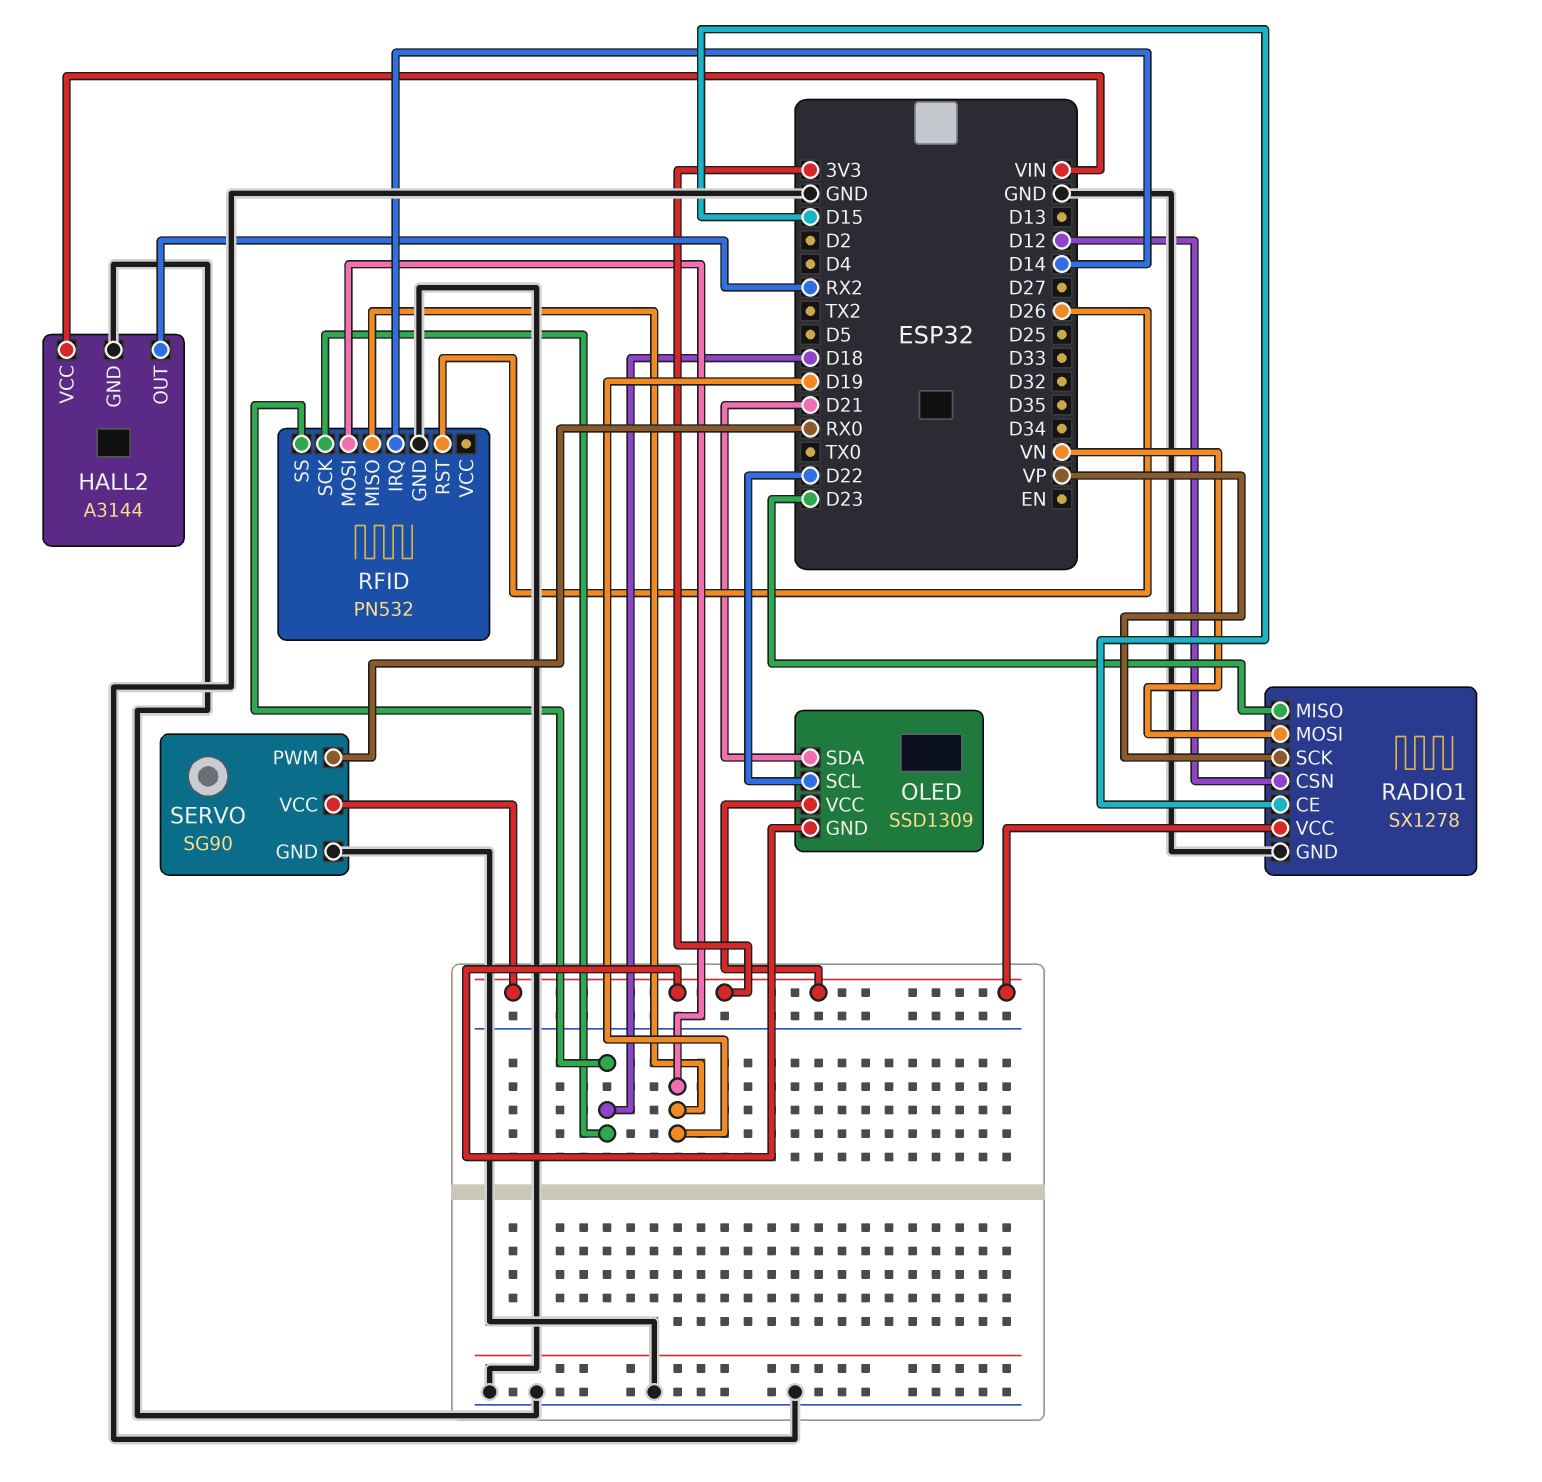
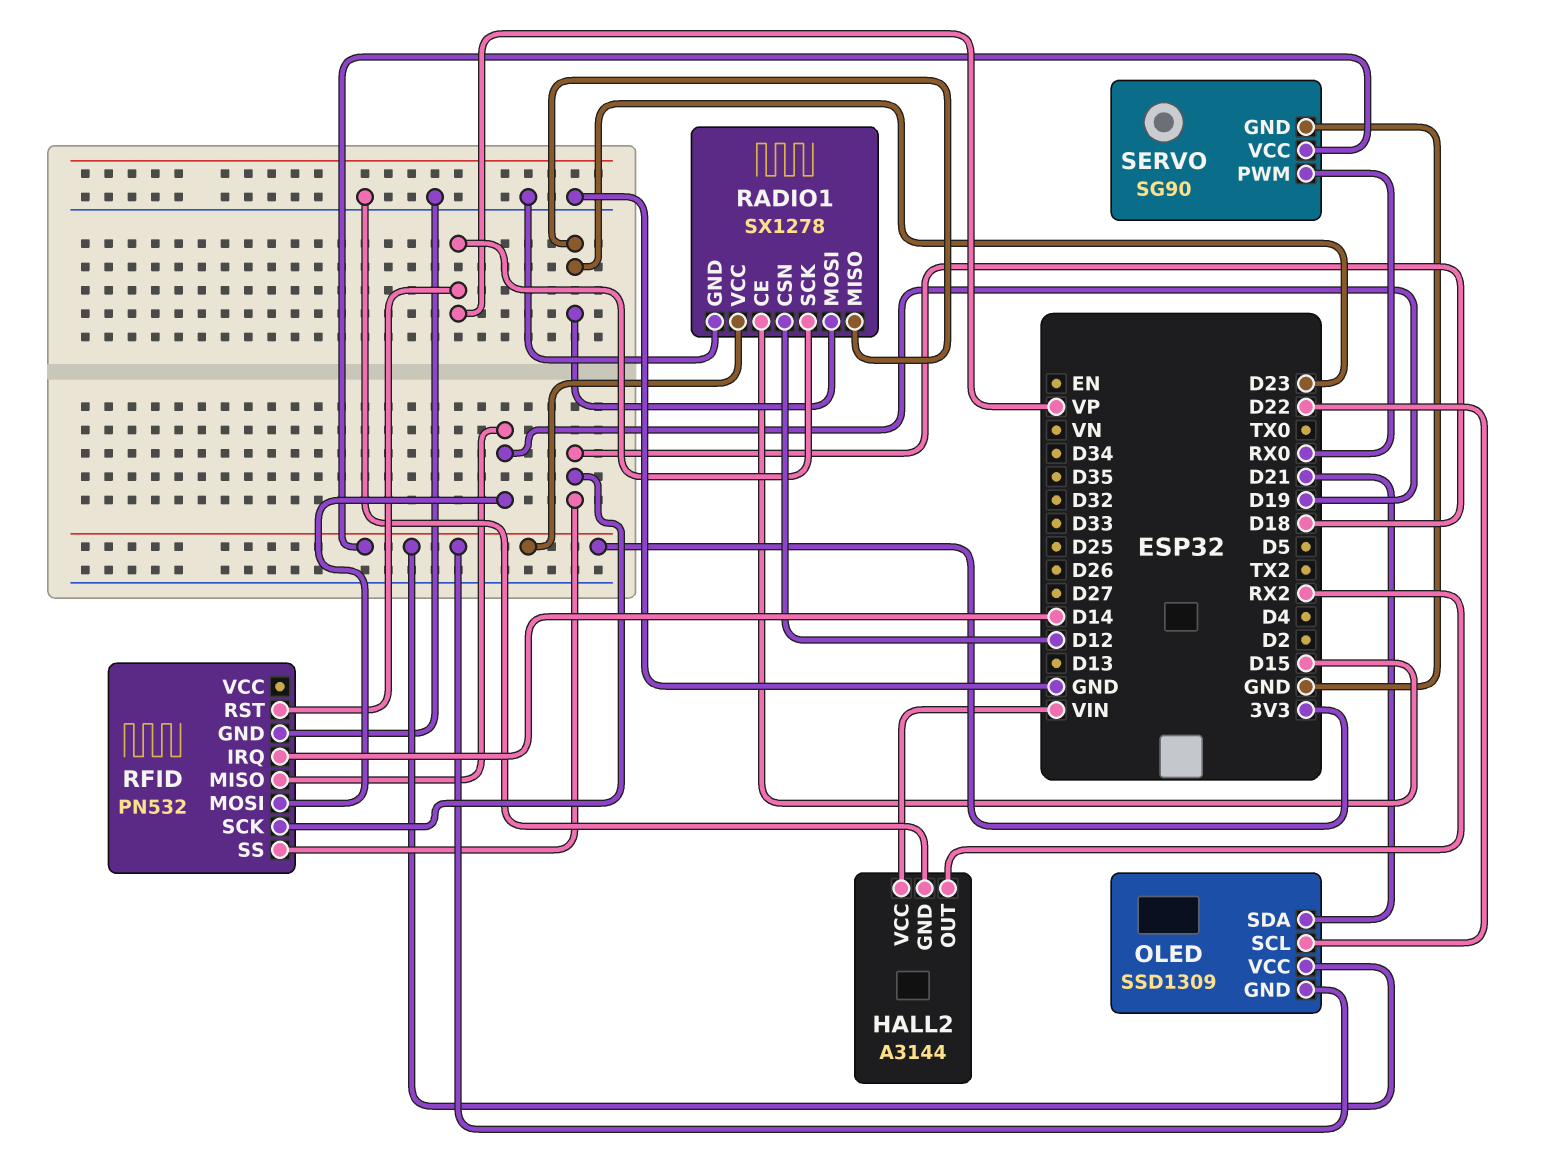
RADIO1 pin MOSI: VN -> D23
RFID pin RST: D26 -> VP

